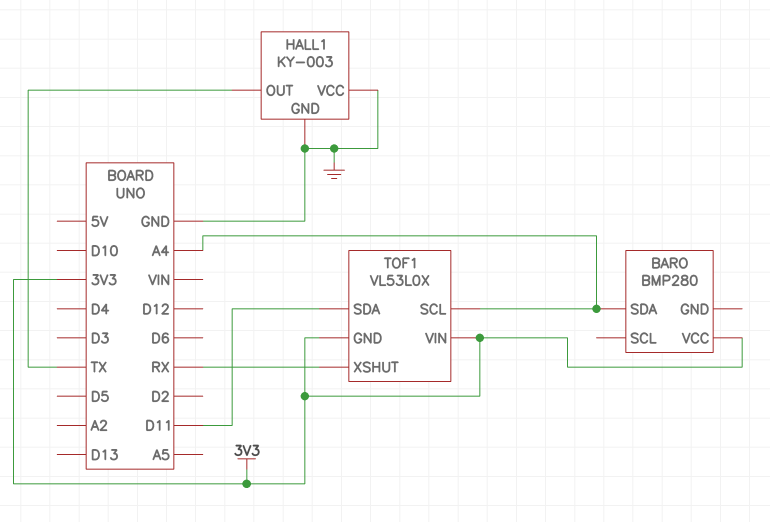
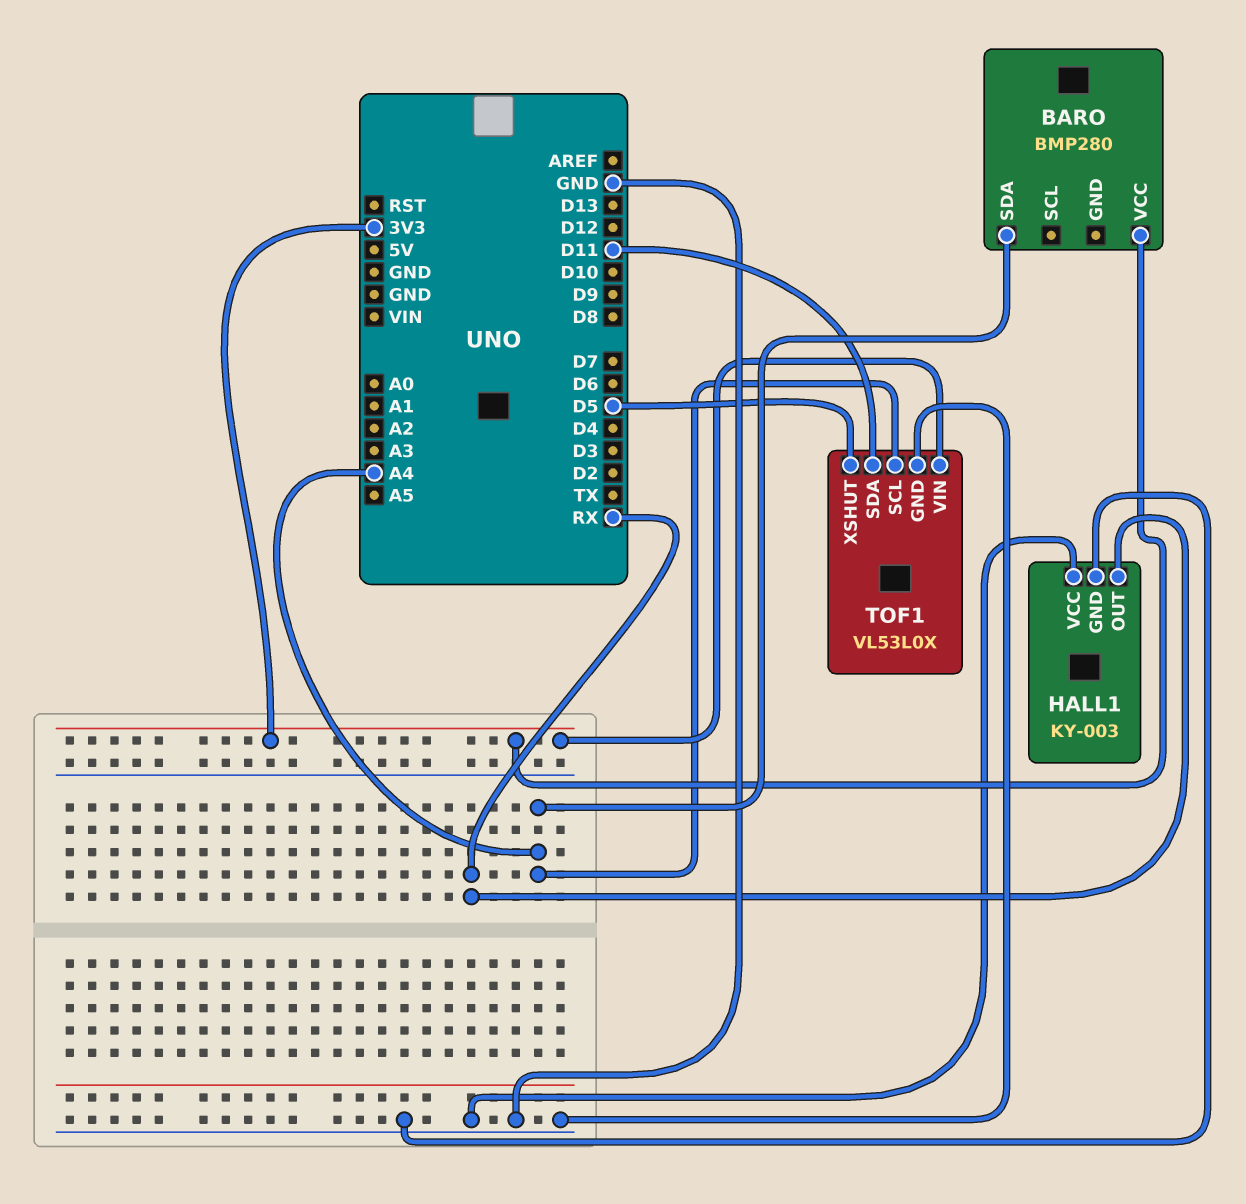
HALL1 pin OUT: TX -> RX
TOF1 pin GND: 3V3 -> GND
TOF1 pin XSHUT: RX -> D5

